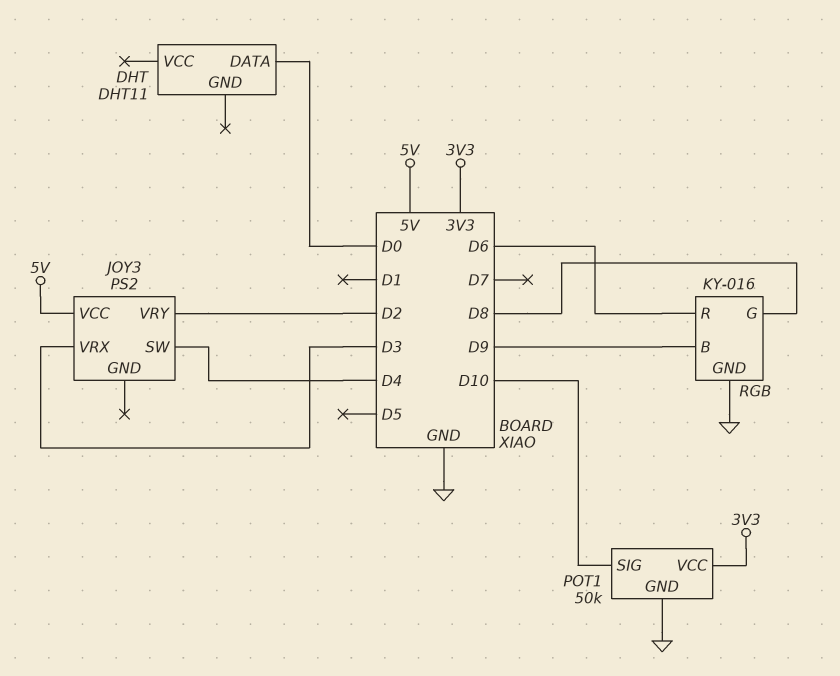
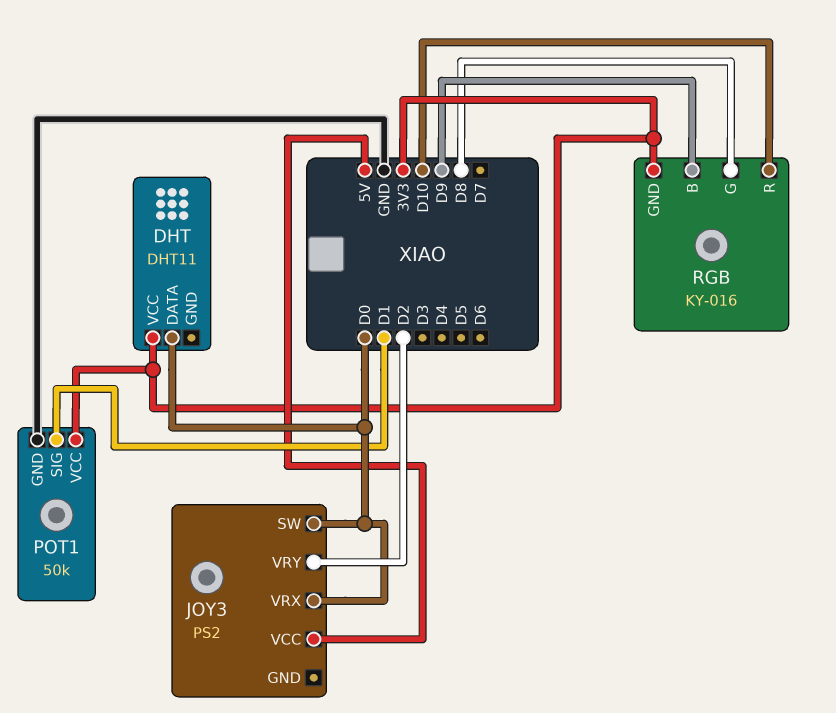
DHT pin VCC: none -> 3V3
JOY3 pin SW: D4 -> D0
JOY3 pin VRX: D3 -> D0
POT1 pin SIG: D10 -> D1
RGB pin GND: GND -> 3V3
RGB pin R: D6 -> D10

